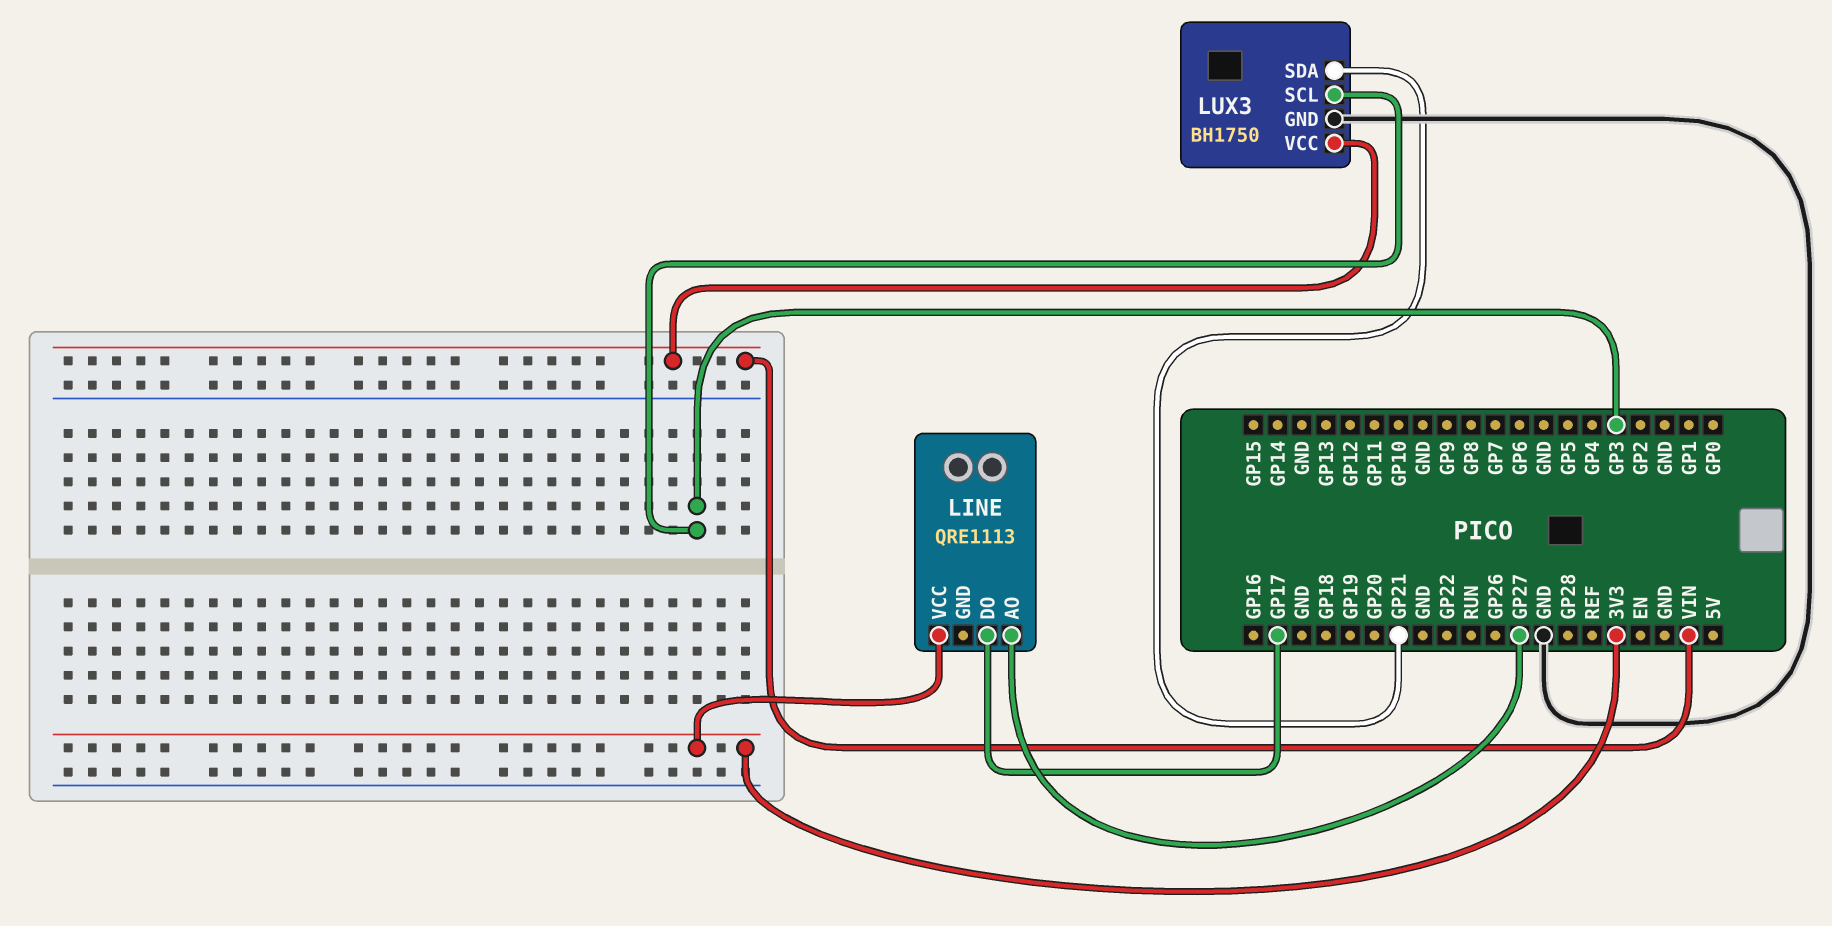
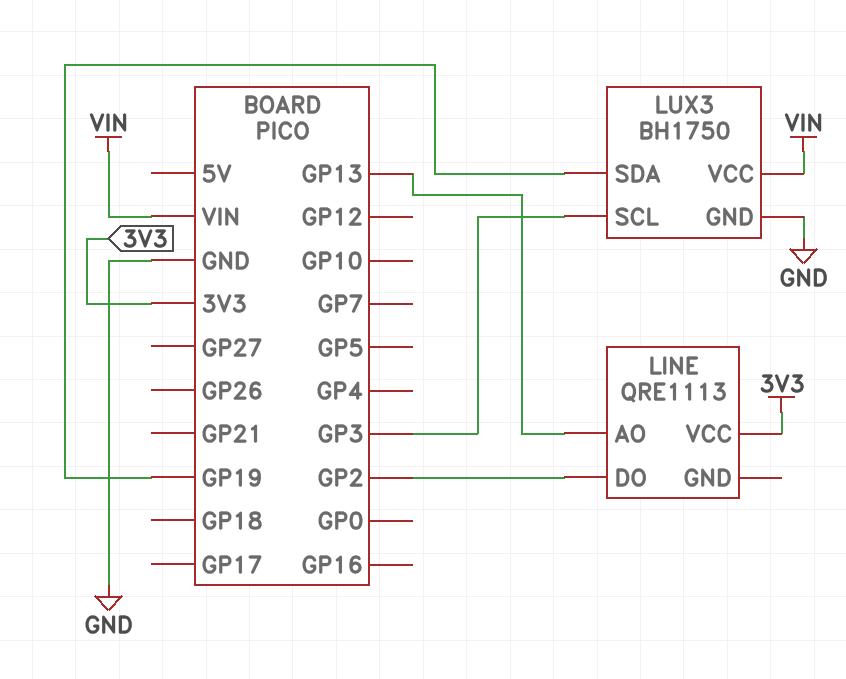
LINE pin AO: GP27 -> GP13
LINE pin DO: GP17 -> GP2
LUX3 pin SDA: GP21 -> GP19

